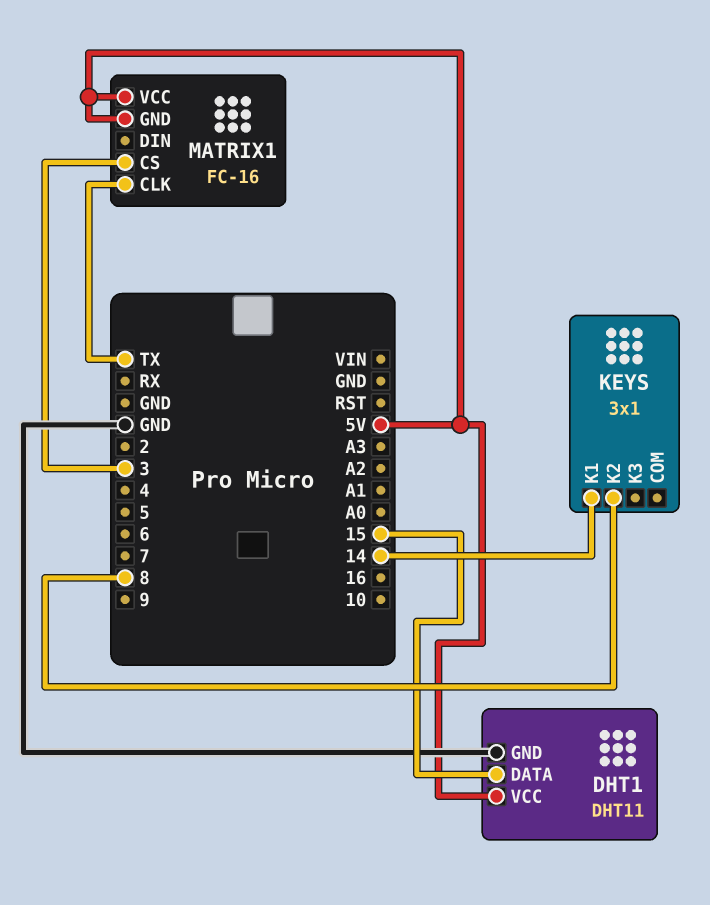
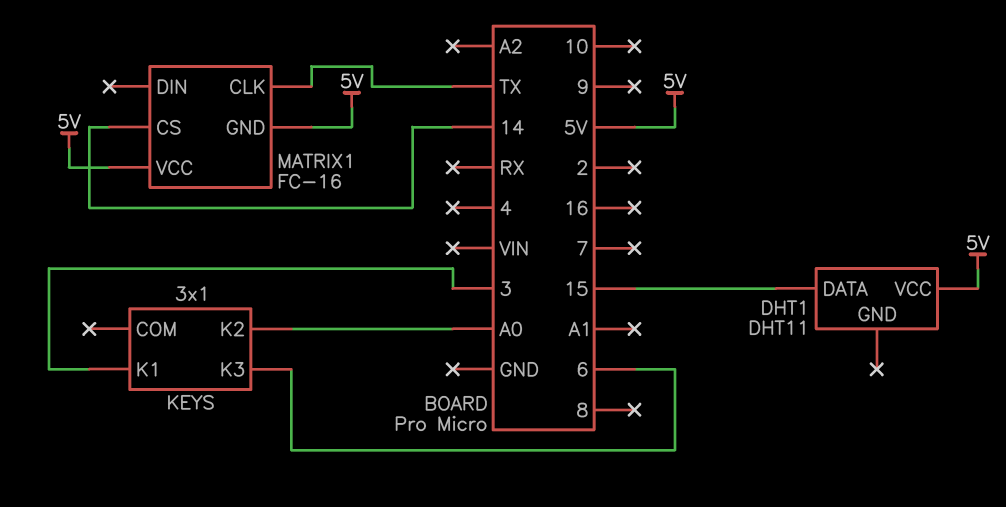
DHT1 pin GND: GND -> none
KEYS pin K1: 14 -> 3
KEYS pin K2: 8 -> A0
KEYS pin K3: none -> 6
MATRIX1 pin CS: 3 -> 14

